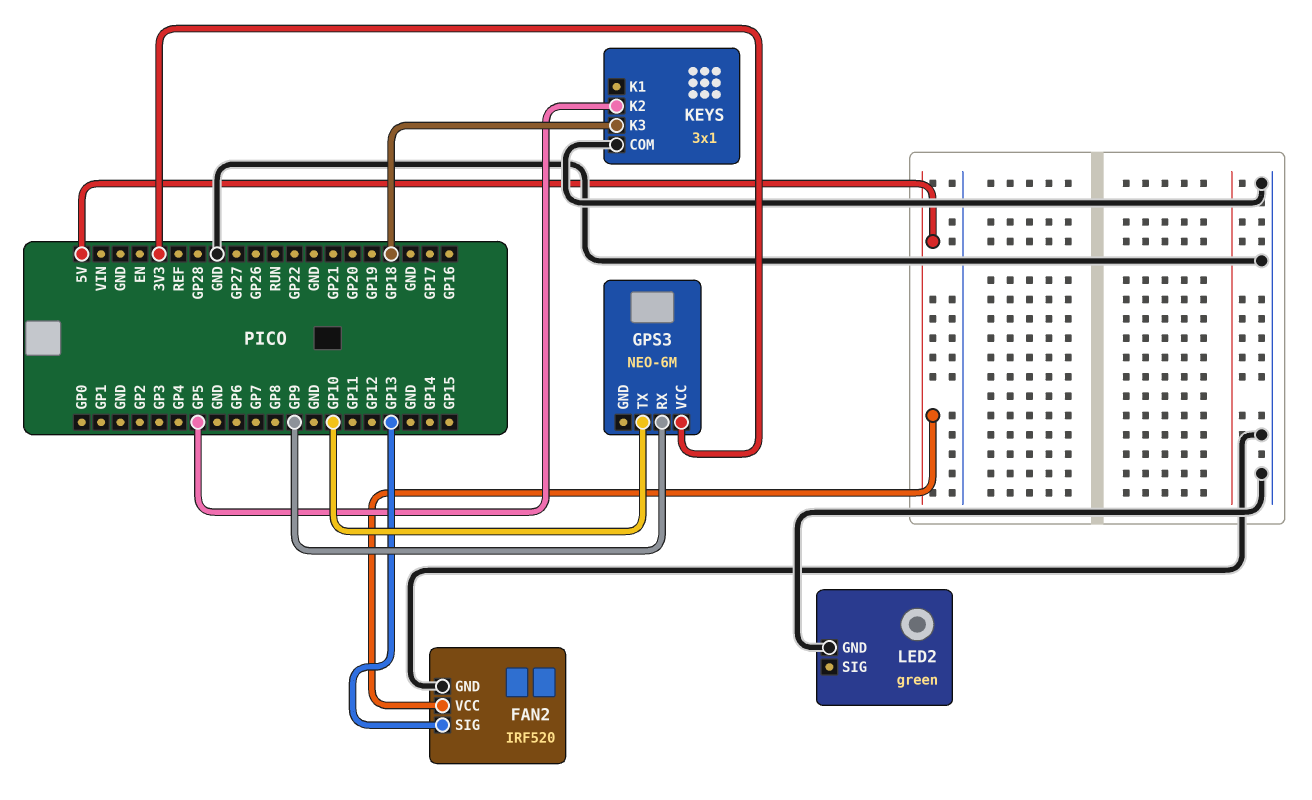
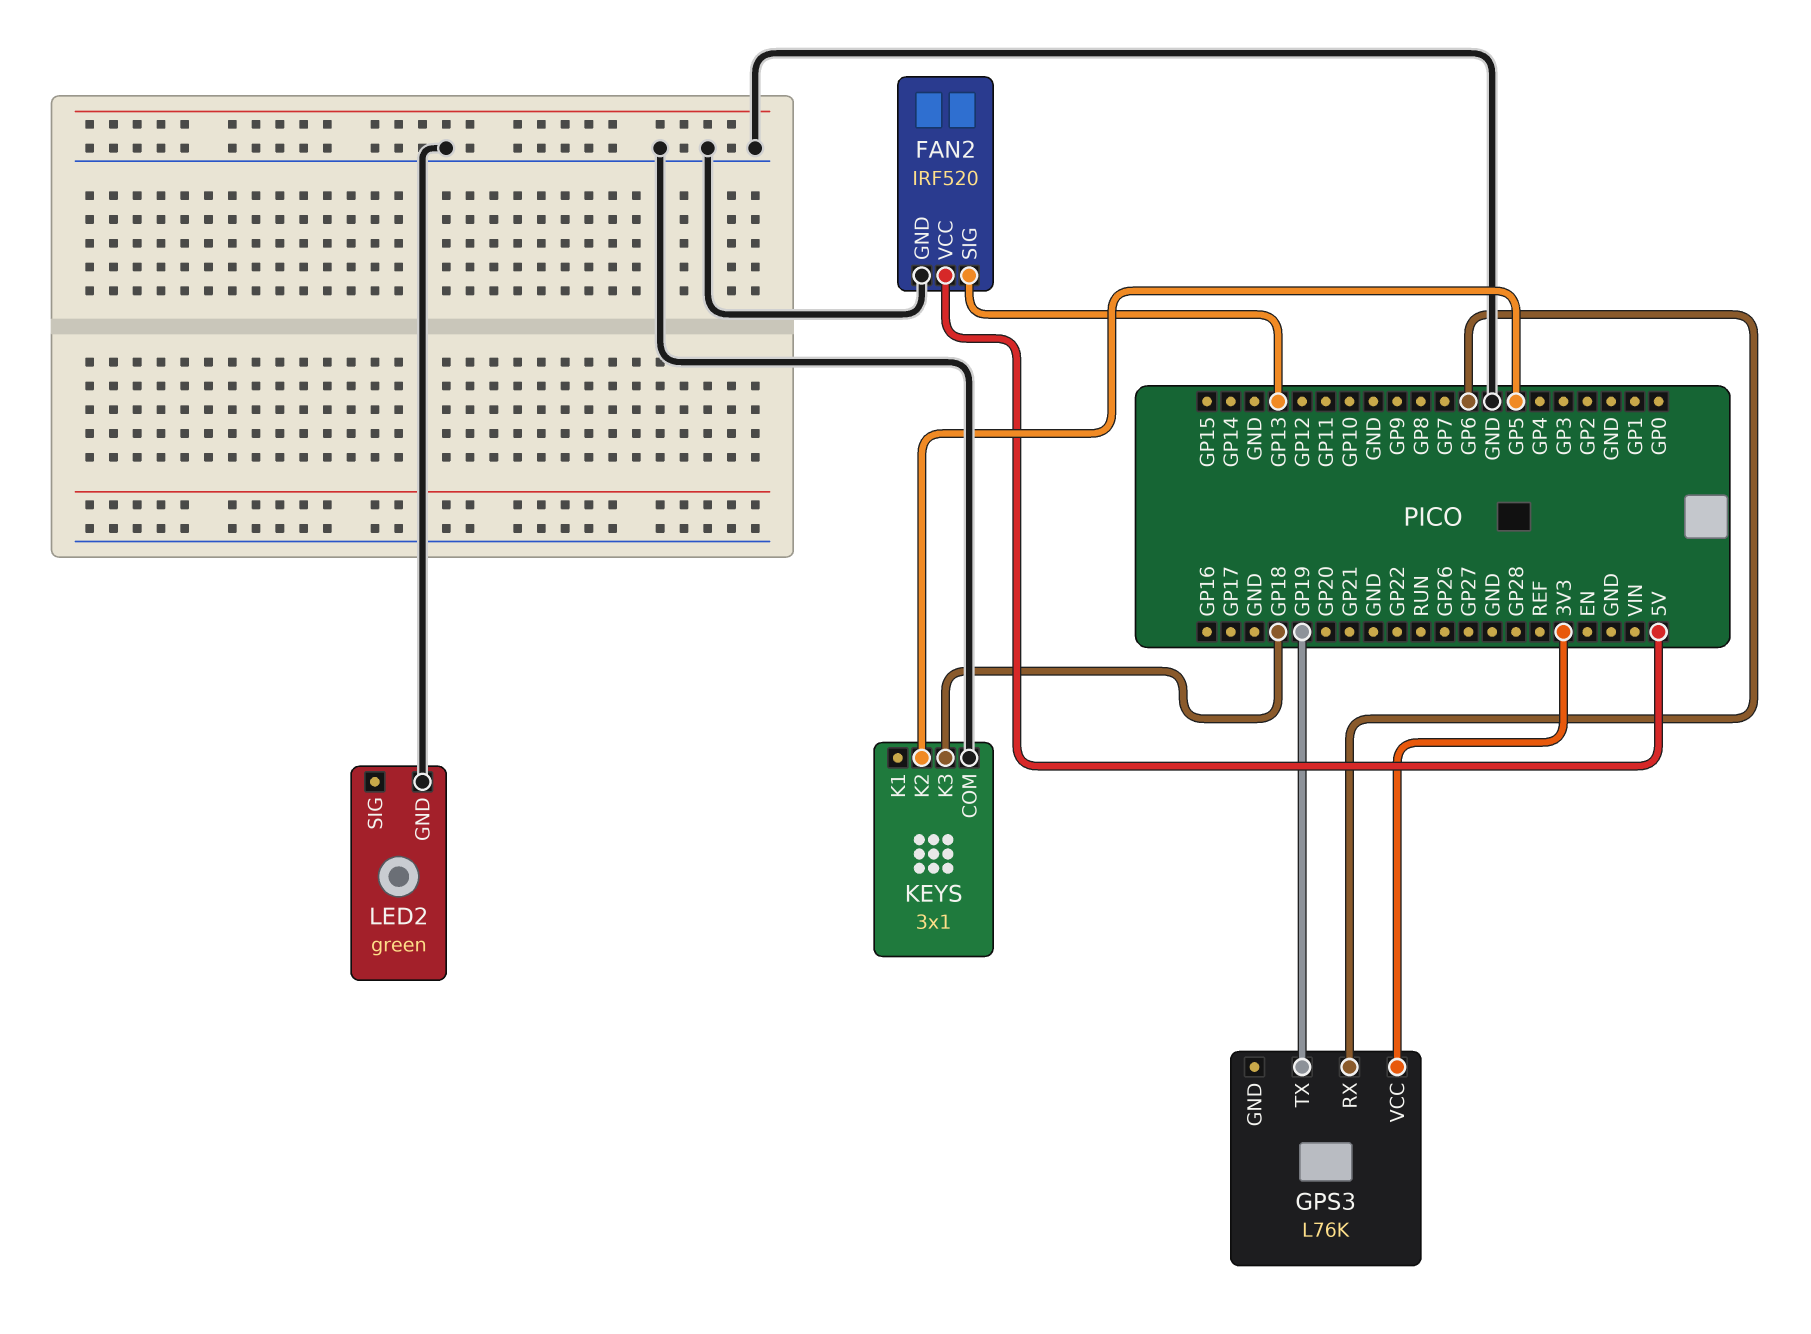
GPS3: NEO-6M -> L76K
GPS3 pin RX: GP9 -> GP6
GPS3 pin TX: GP10 -> GP19

